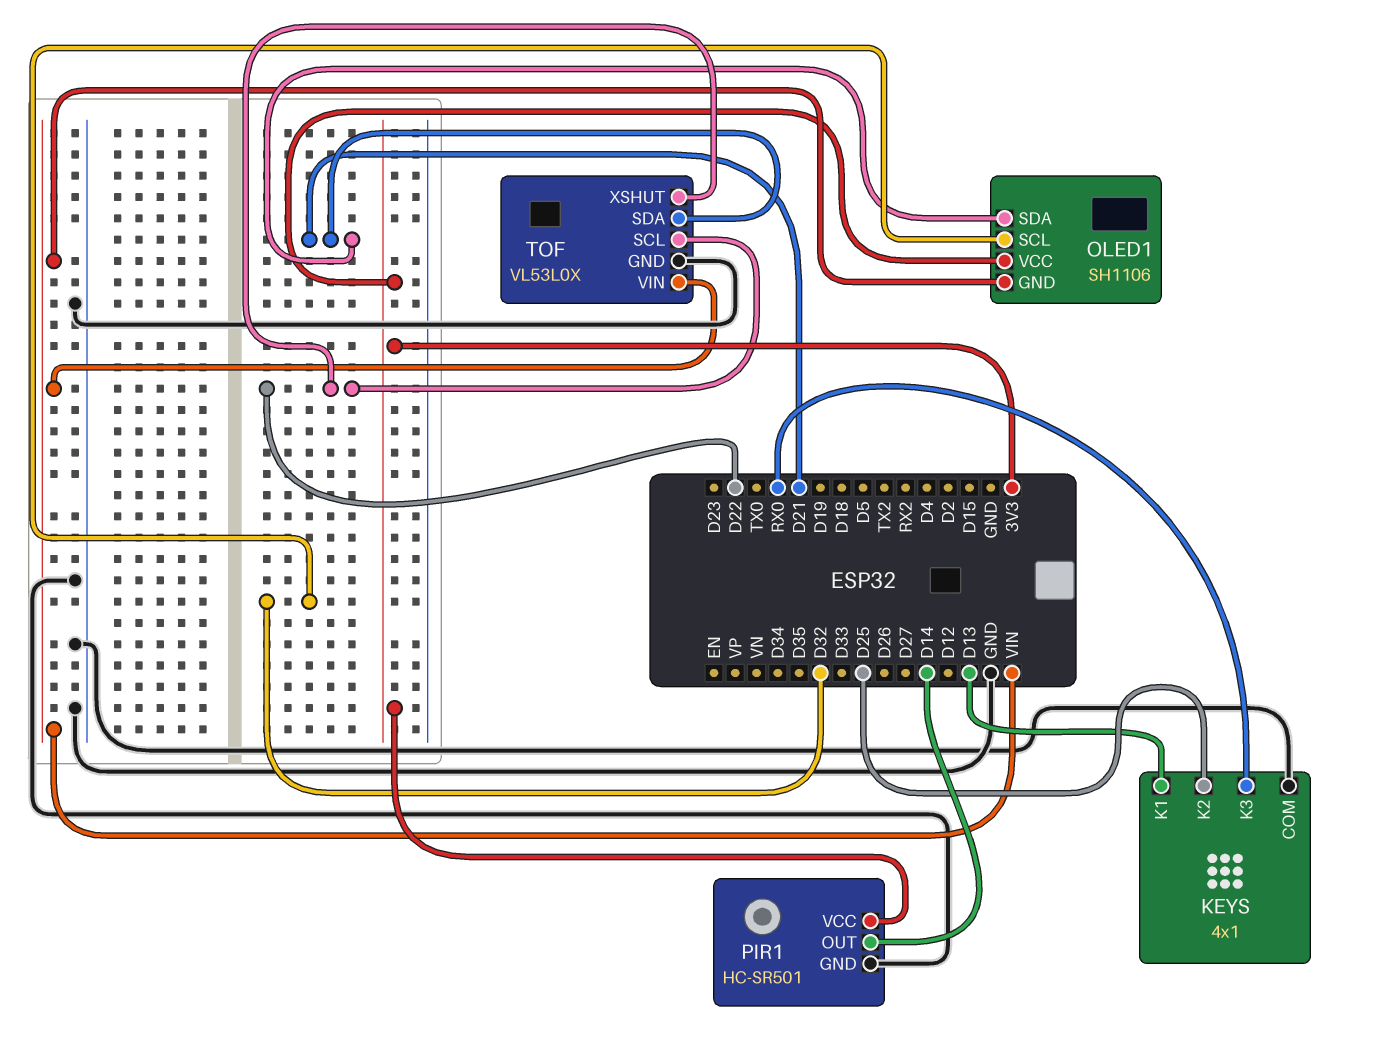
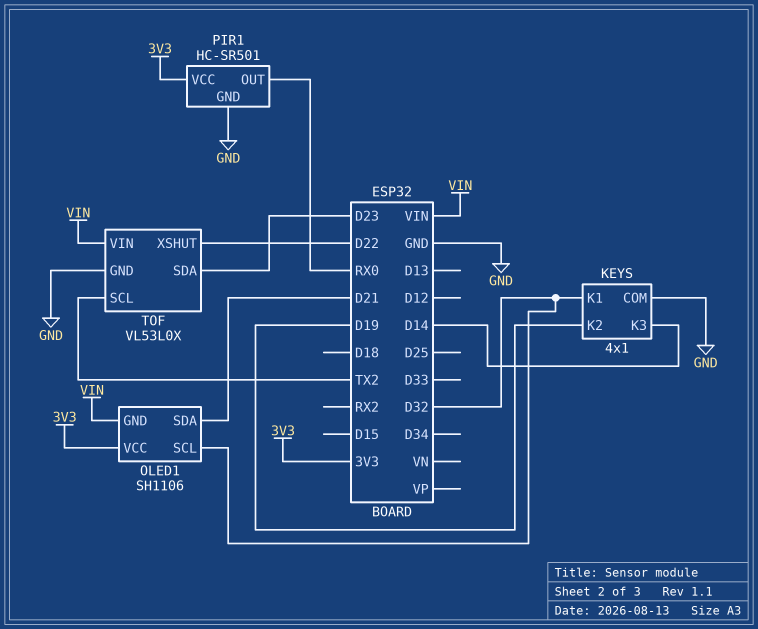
KEYS pin K1: D13 -> D32
KEYS pin K2: D25 -> D19
KEYS pin K3: RX0 -> D14
PIR1 pin OUT: D14 -> RX0
TOF pin SCL: D22 -> TX2
TOF pin SDA: D21 -> D23

